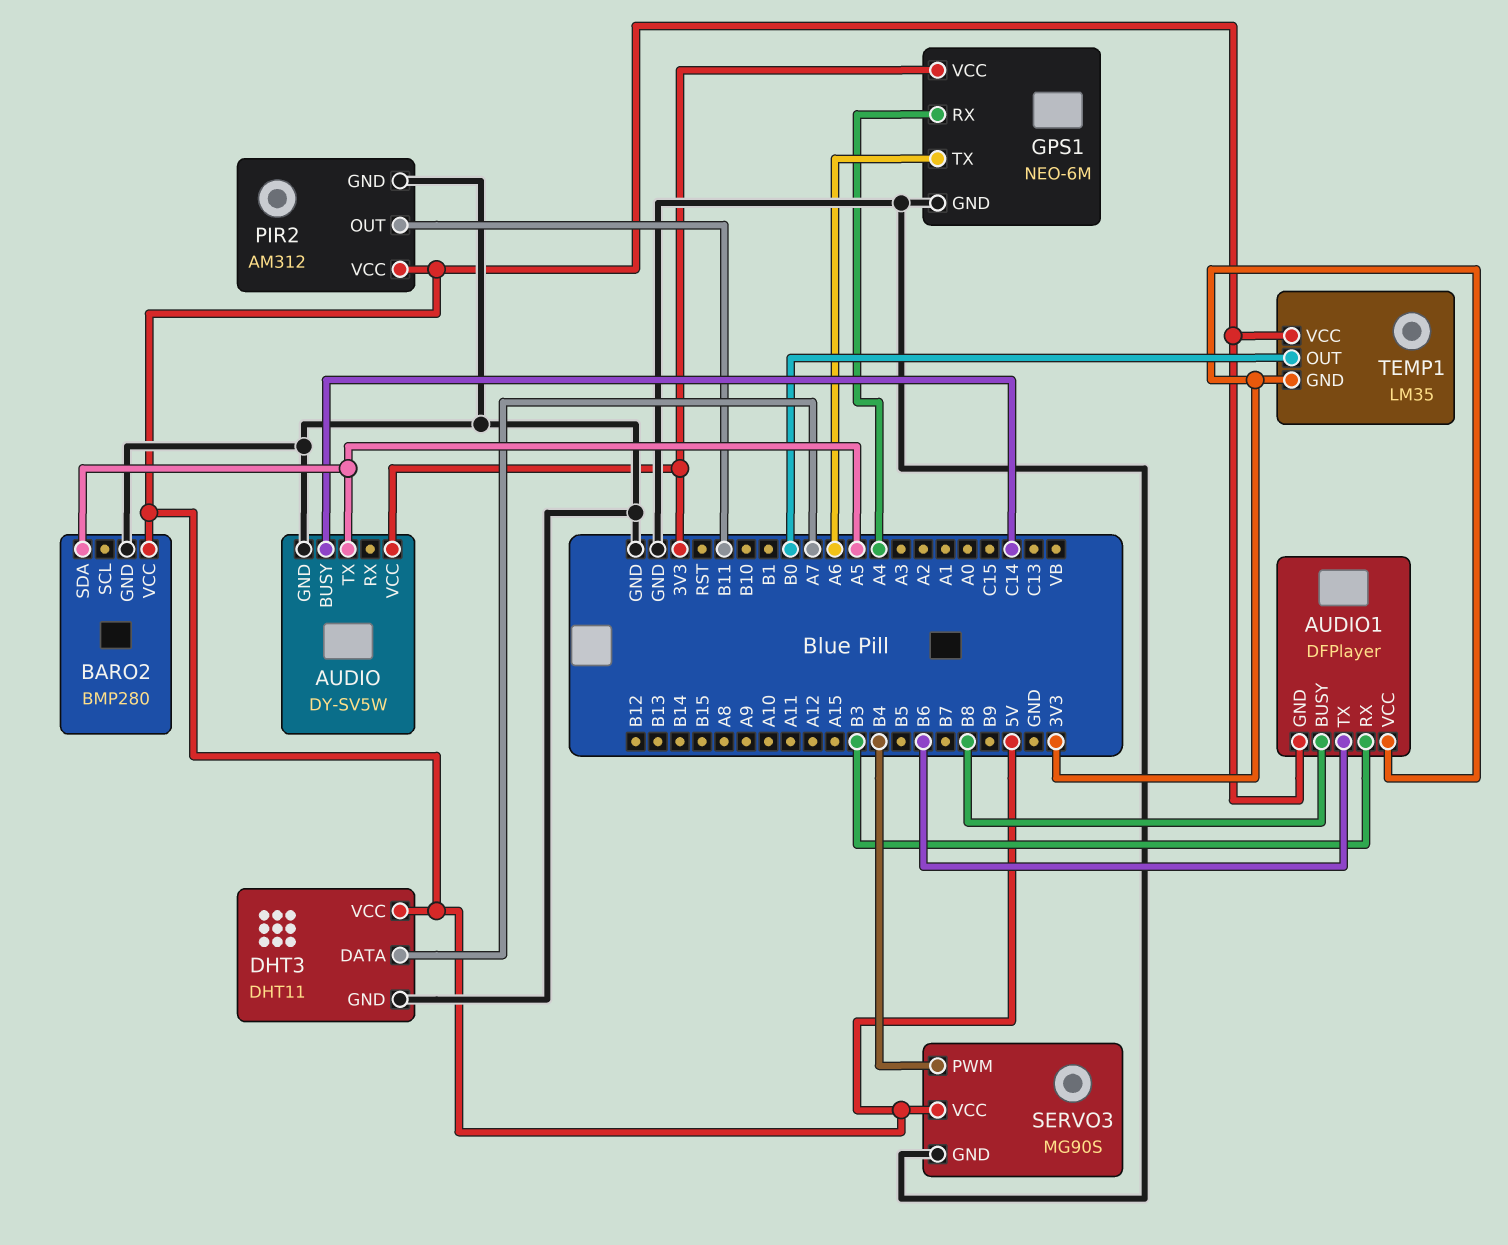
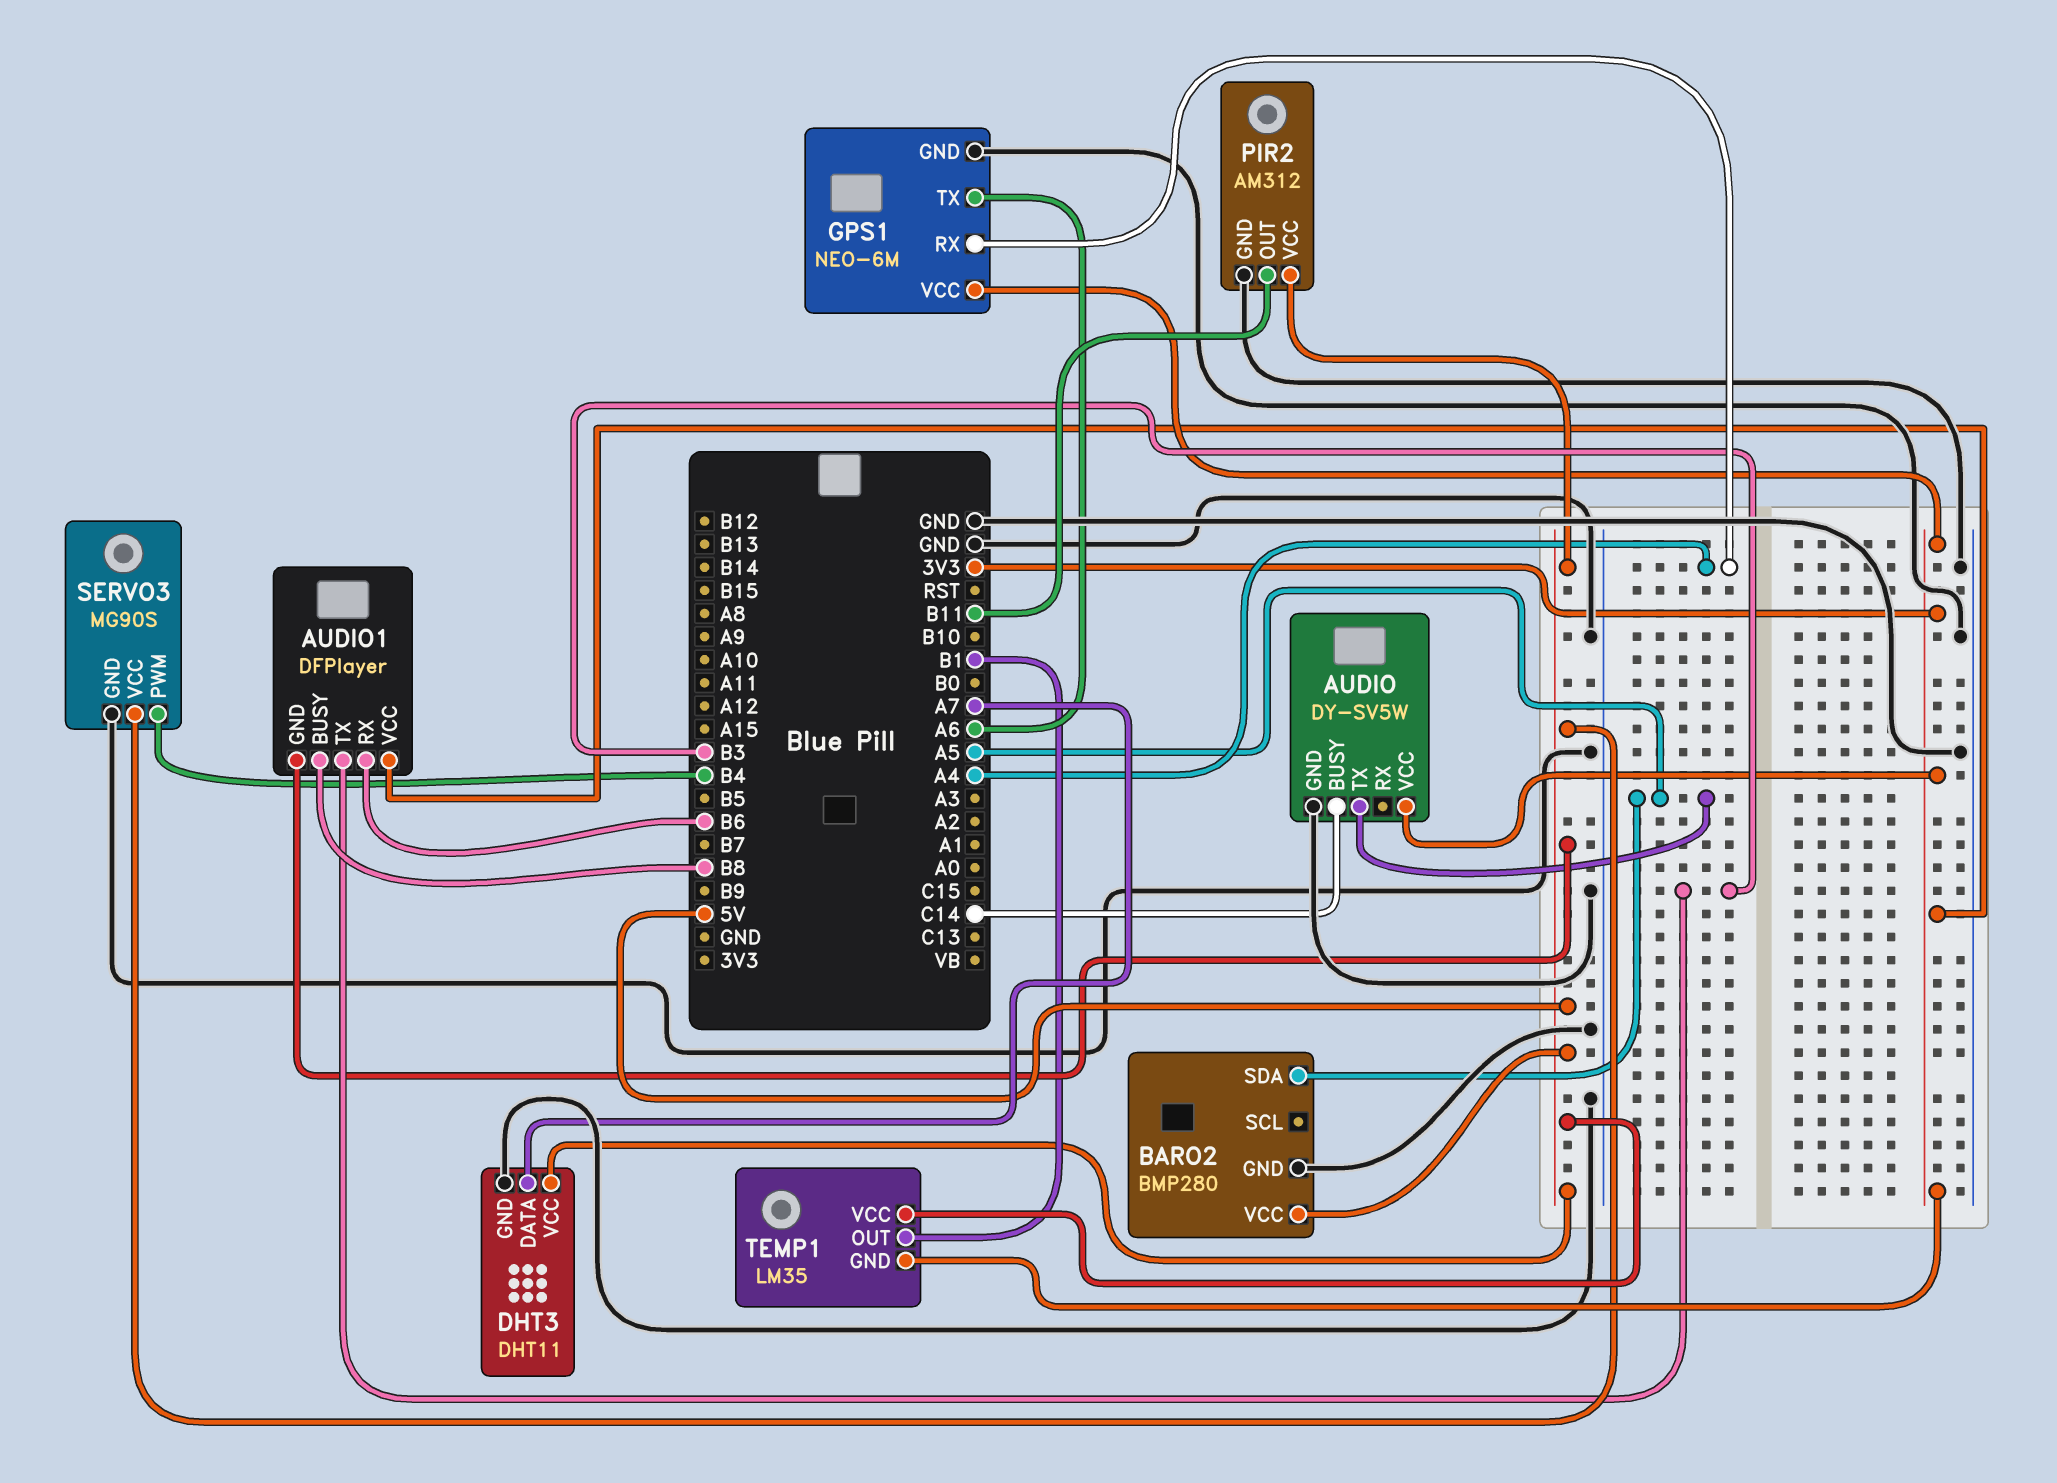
AUDIO1 pin RX: B3 -> B6
AUDIO1 pin TX: B6 -> B3
TEMP1 pin OUT: B0 -> B1

